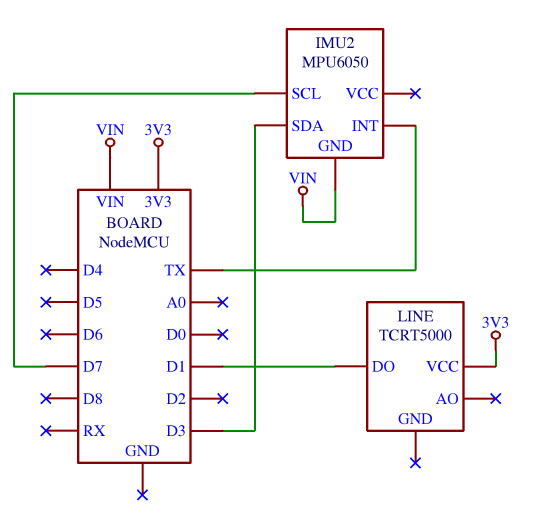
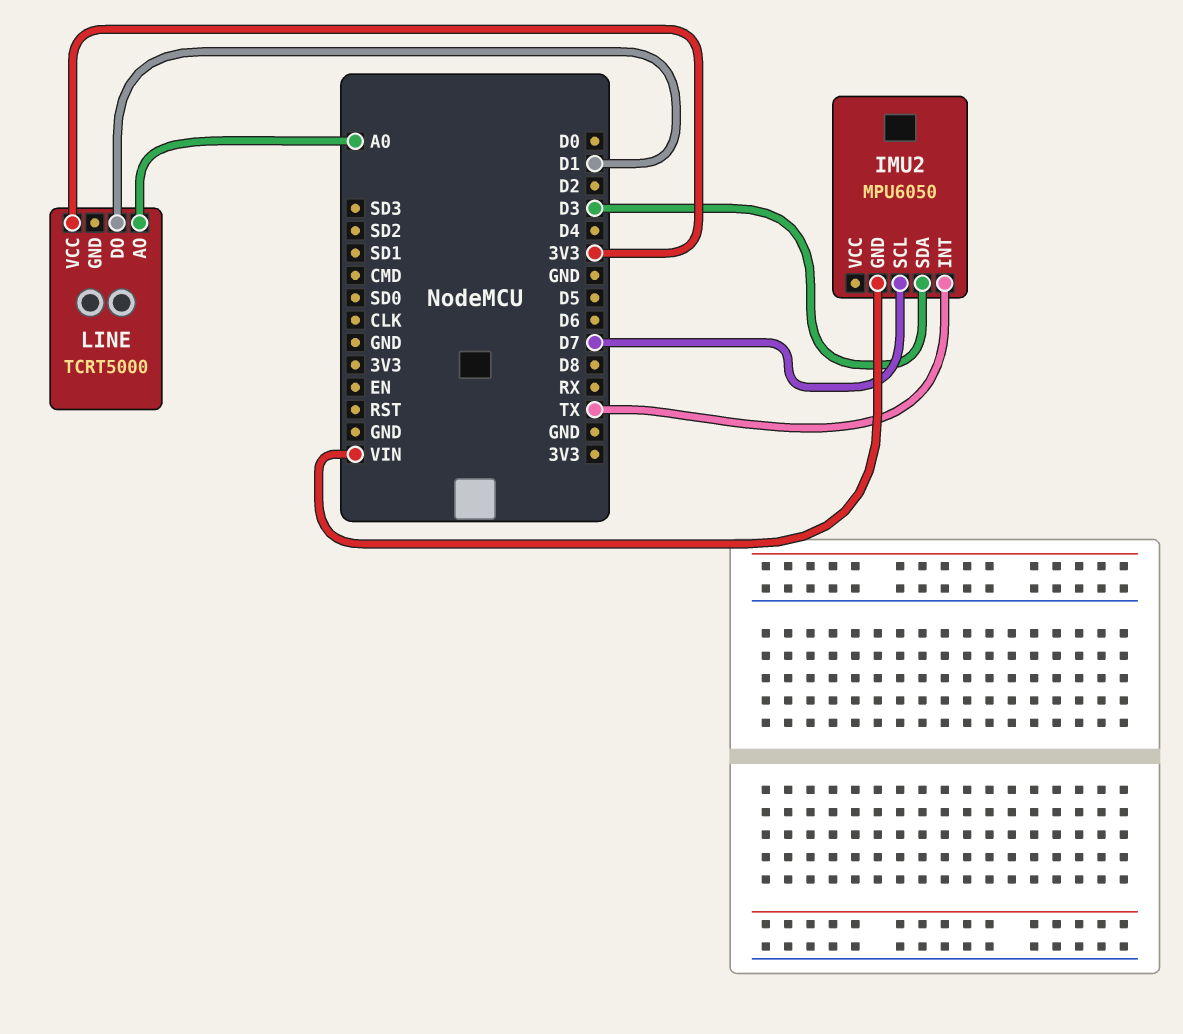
LINE pin AO: none -> A0

